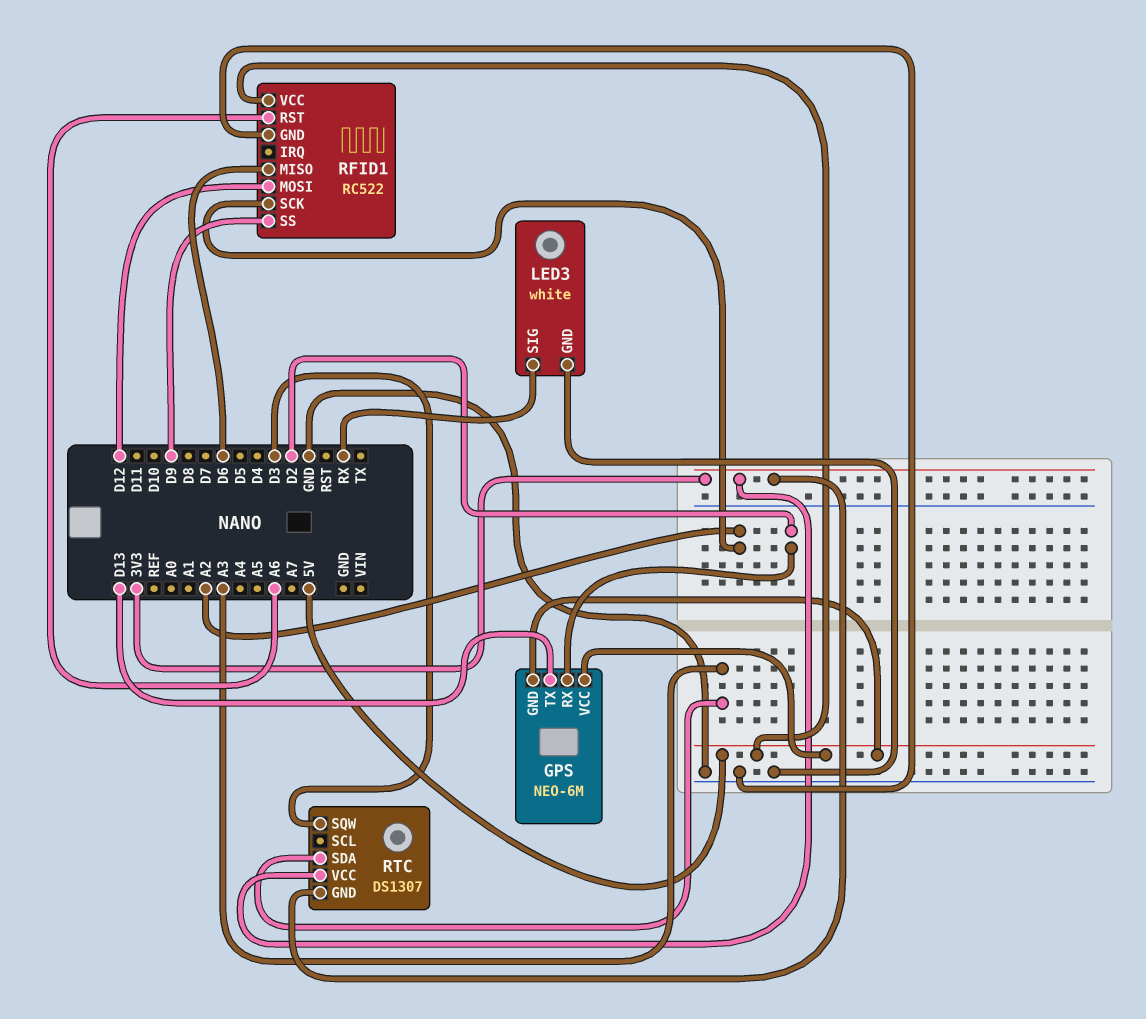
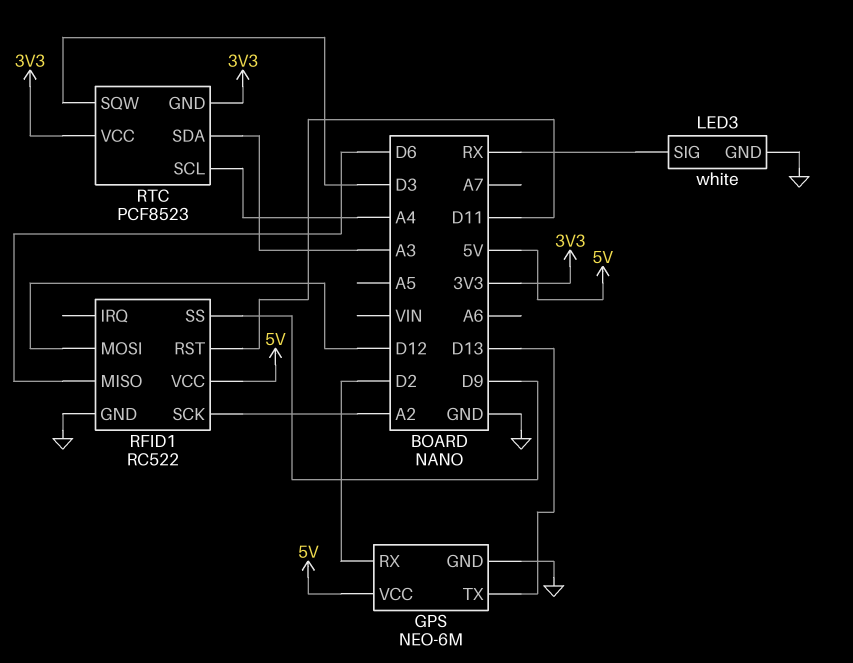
GPS pin GND: 5V -> GND
RFID1 pin RST: A6 -> D11
RTC: DS1307 -> PCF8523
RTC pin SCL: none -> A4

